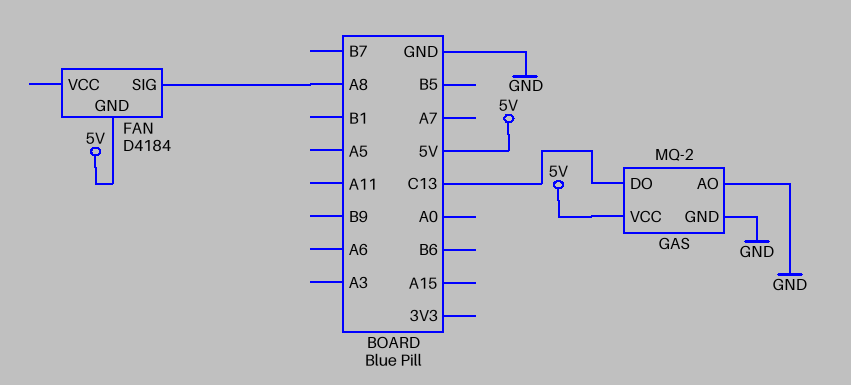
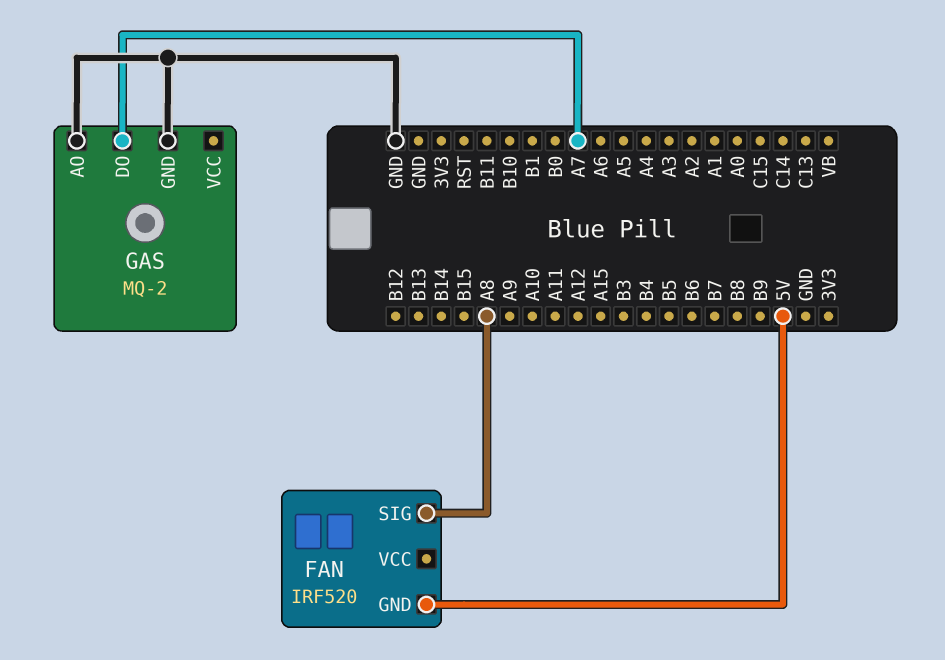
FAN: D4184 -> IRF520
GAS pin DO: C13 -> A7
GAS pin VCC: 5V -> none

